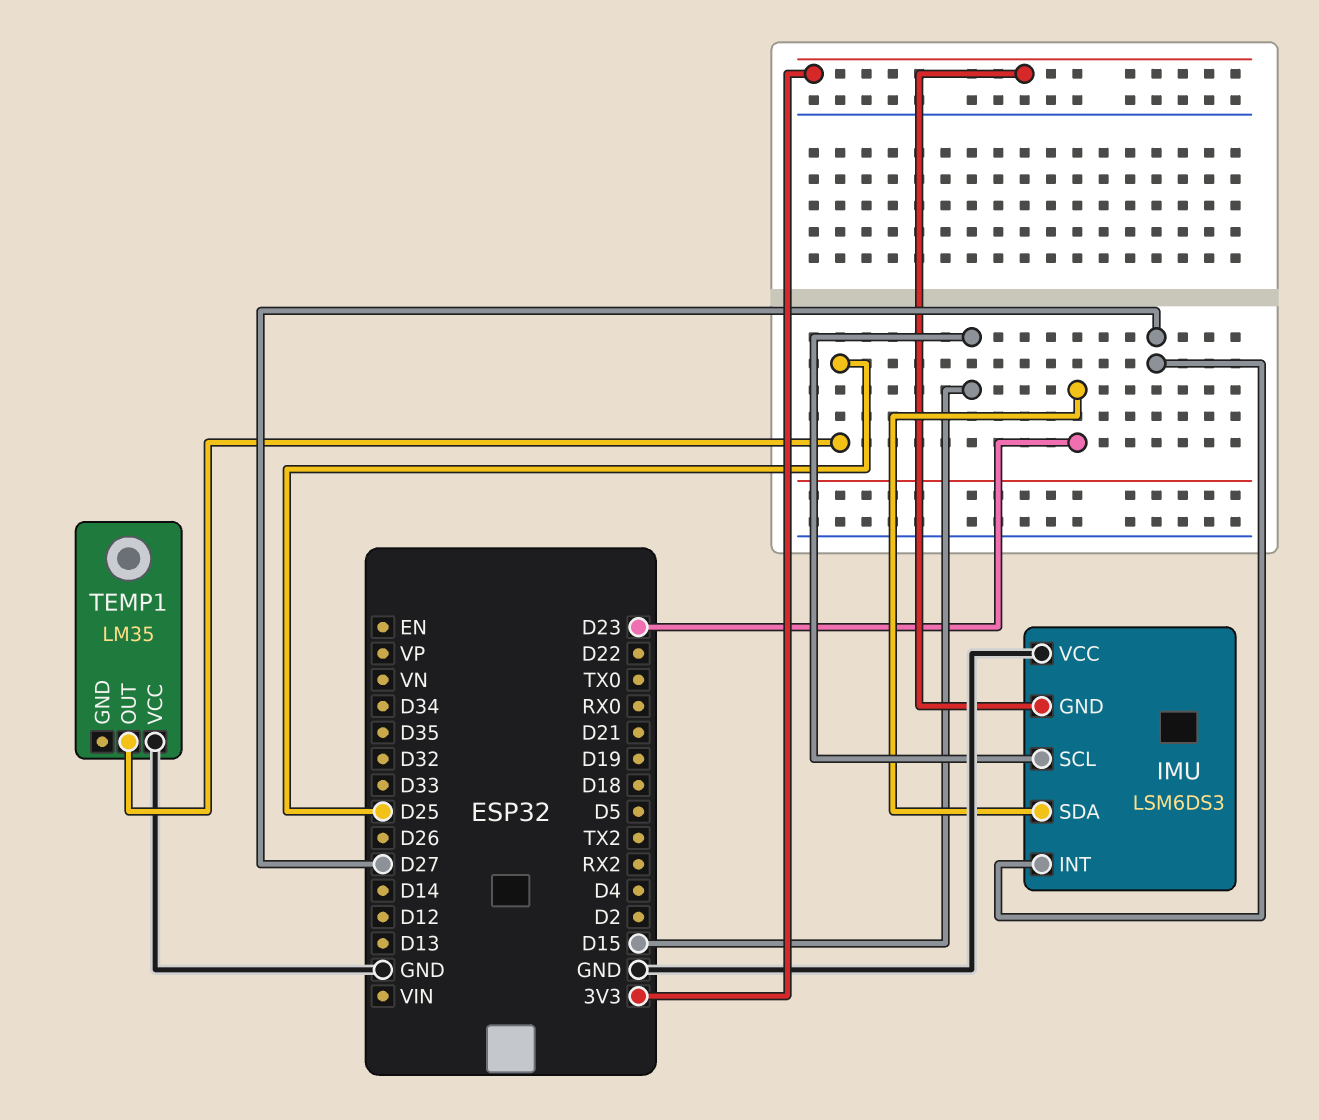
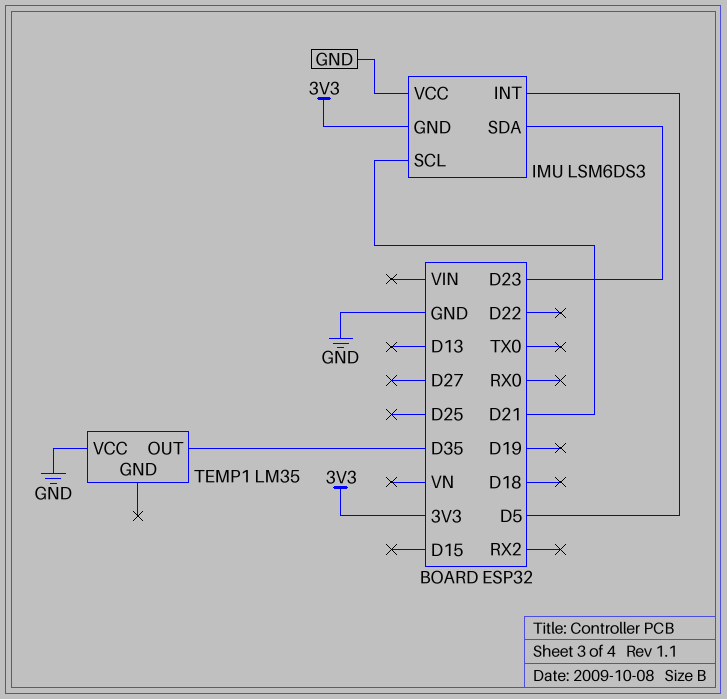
IMU pin INT: D27 -> D5
IMU pin SCL: D15 -> D21
TEMP1 pin OUT: D25 -> D35

